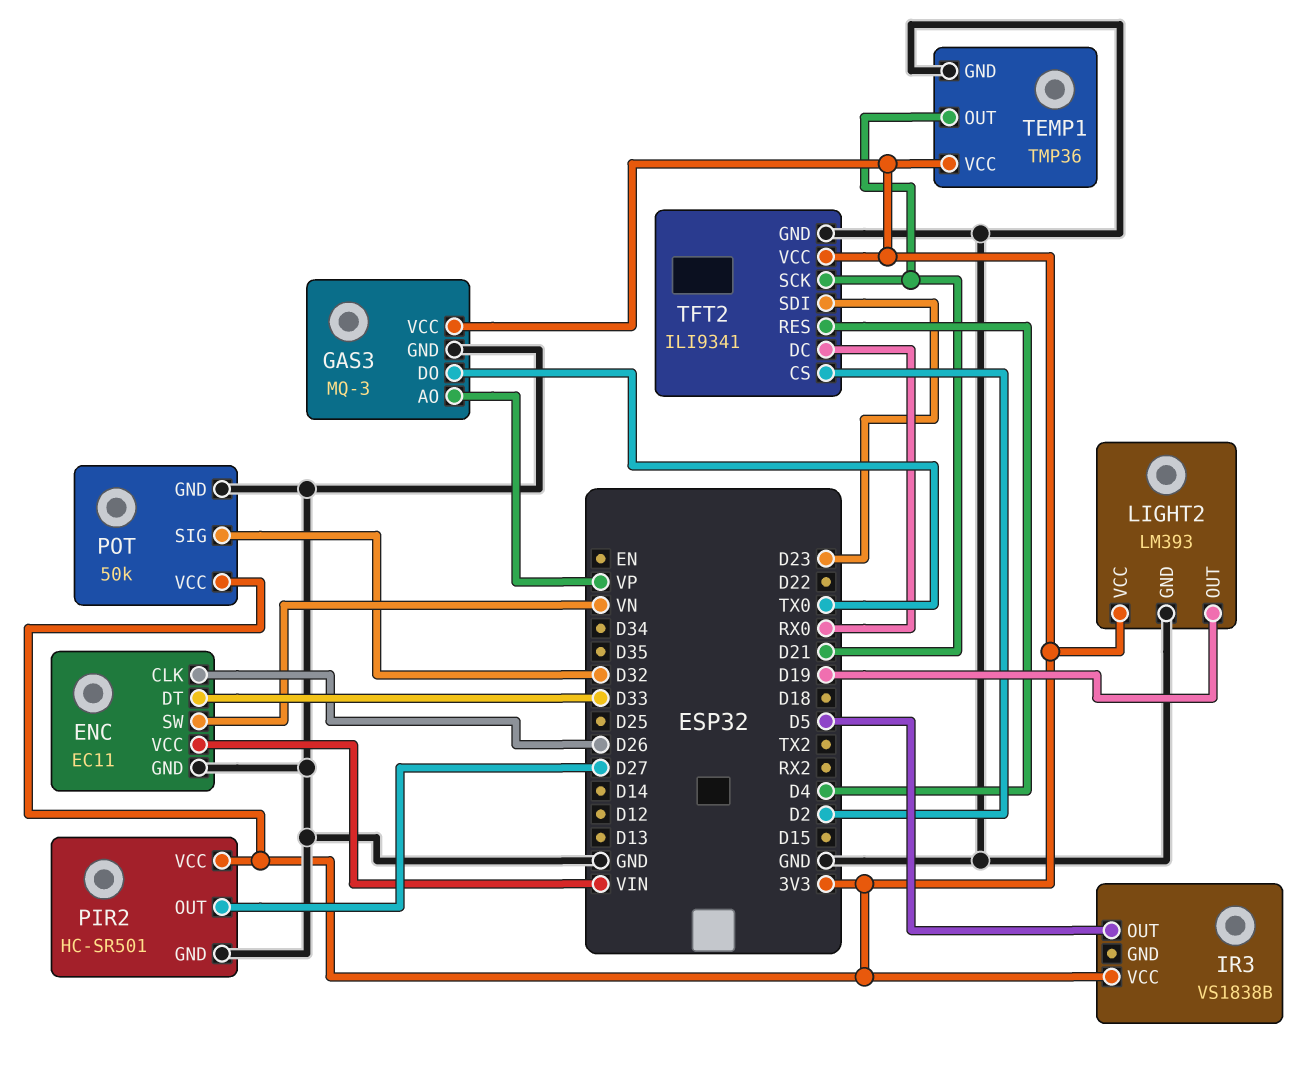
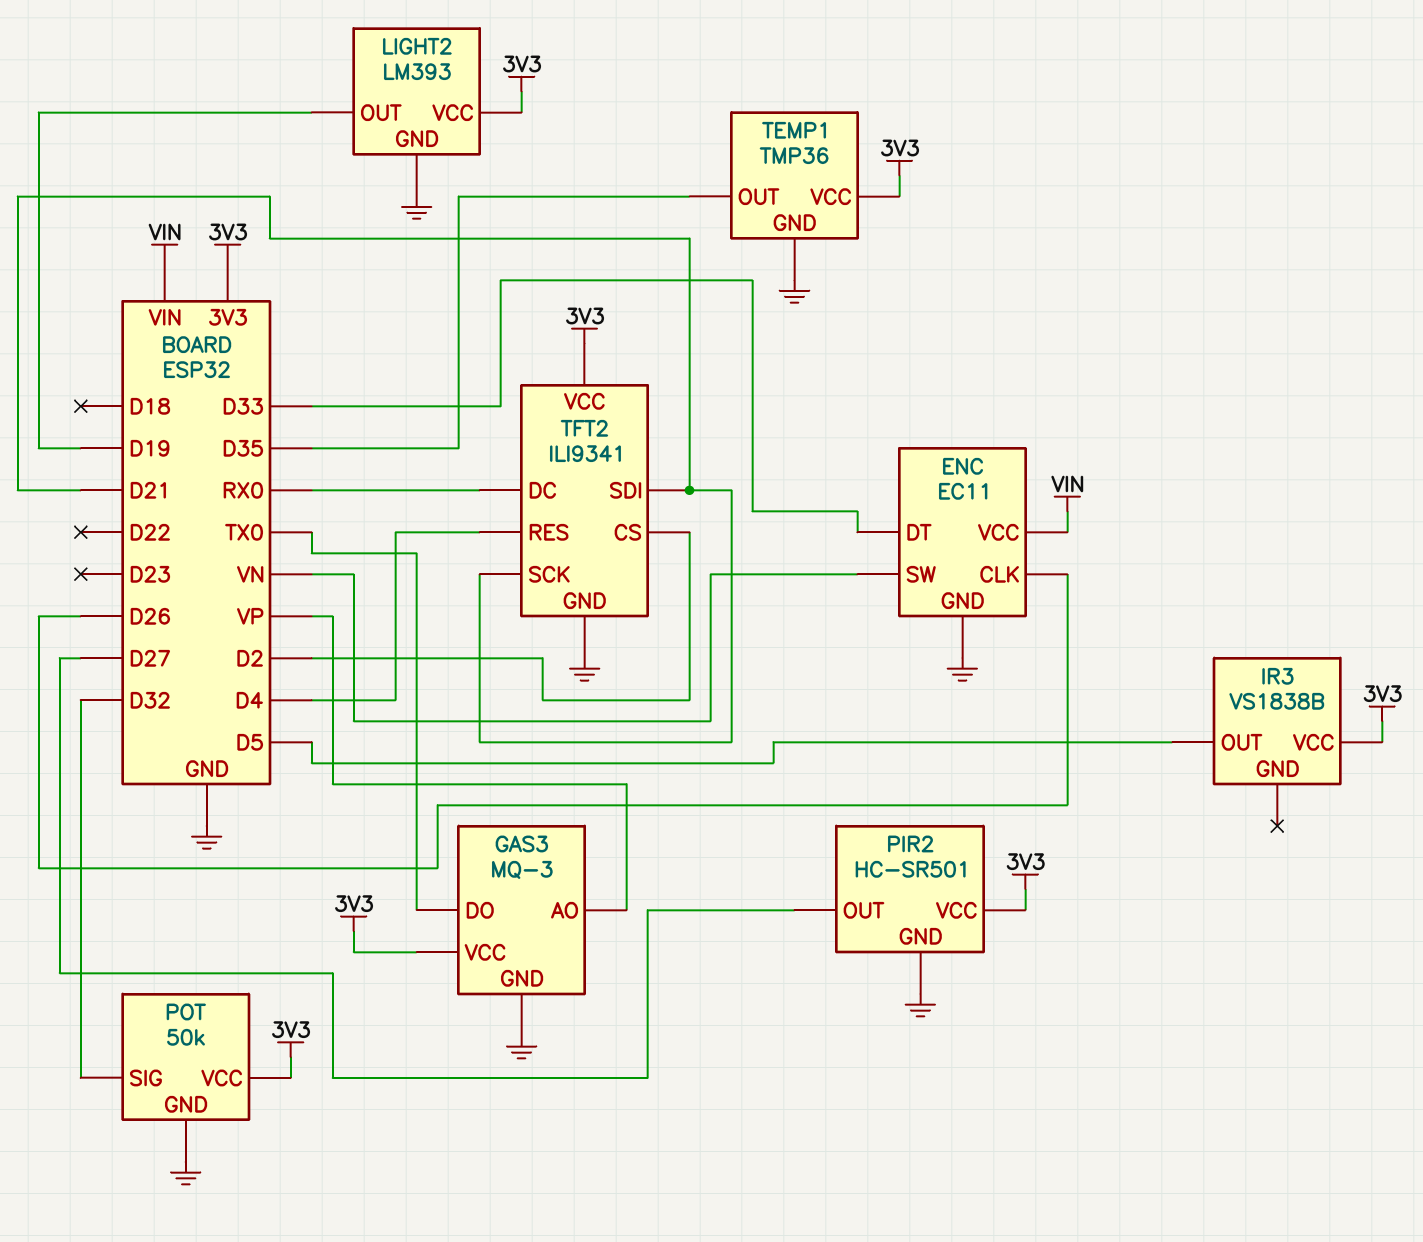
TEMP1 pin OUT: D21 -> D35
TFT2 pin SDI: D23 -> D21

